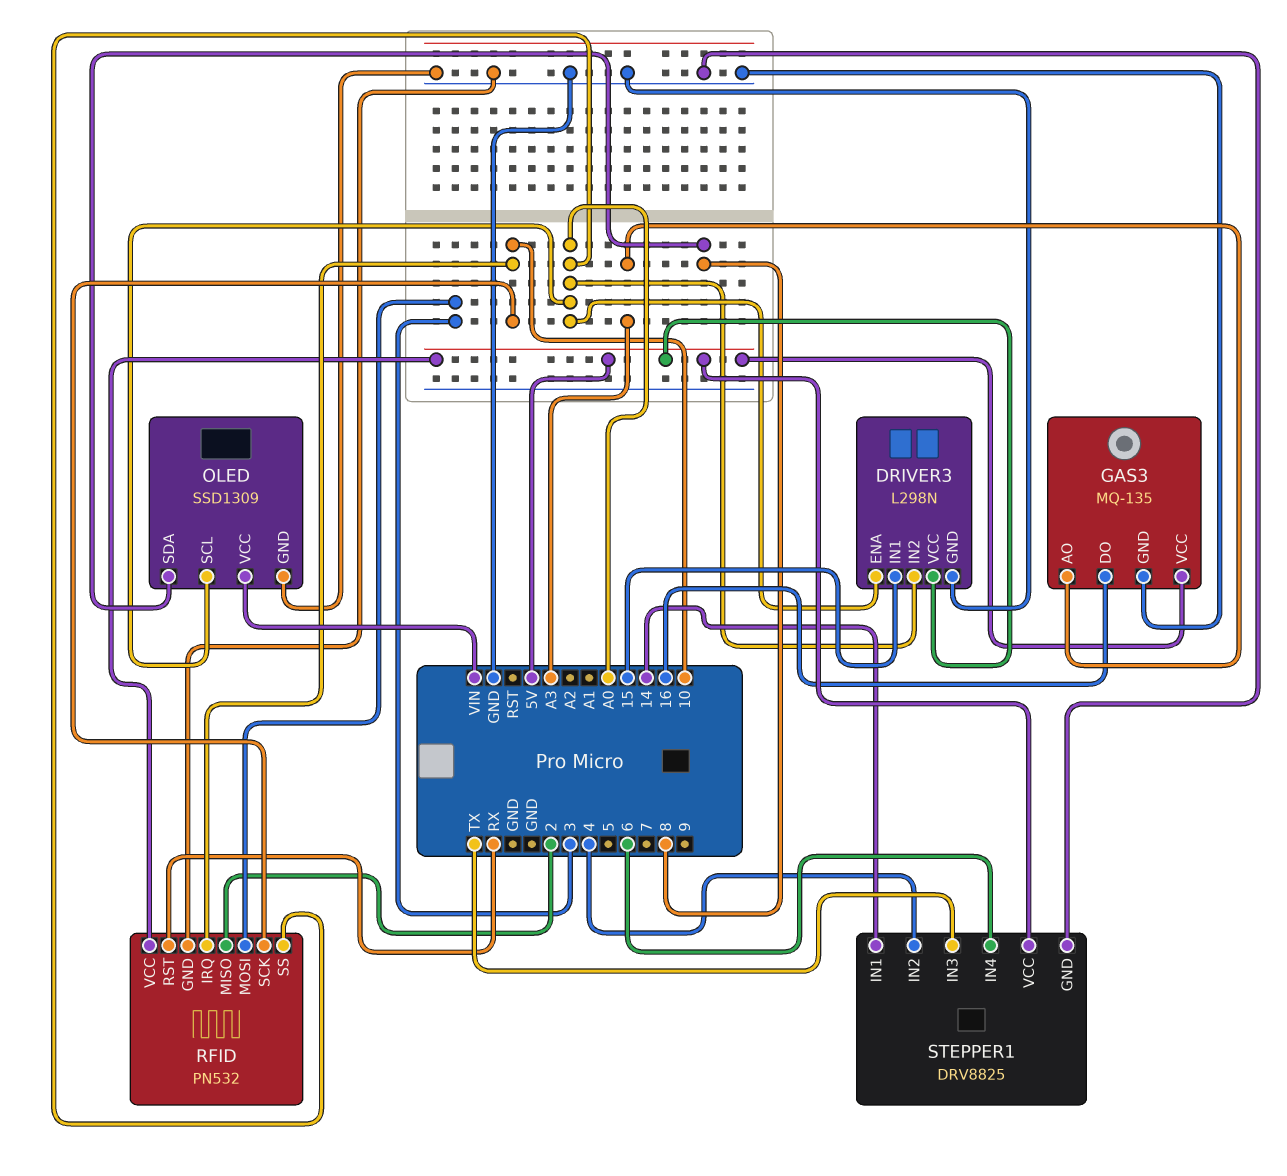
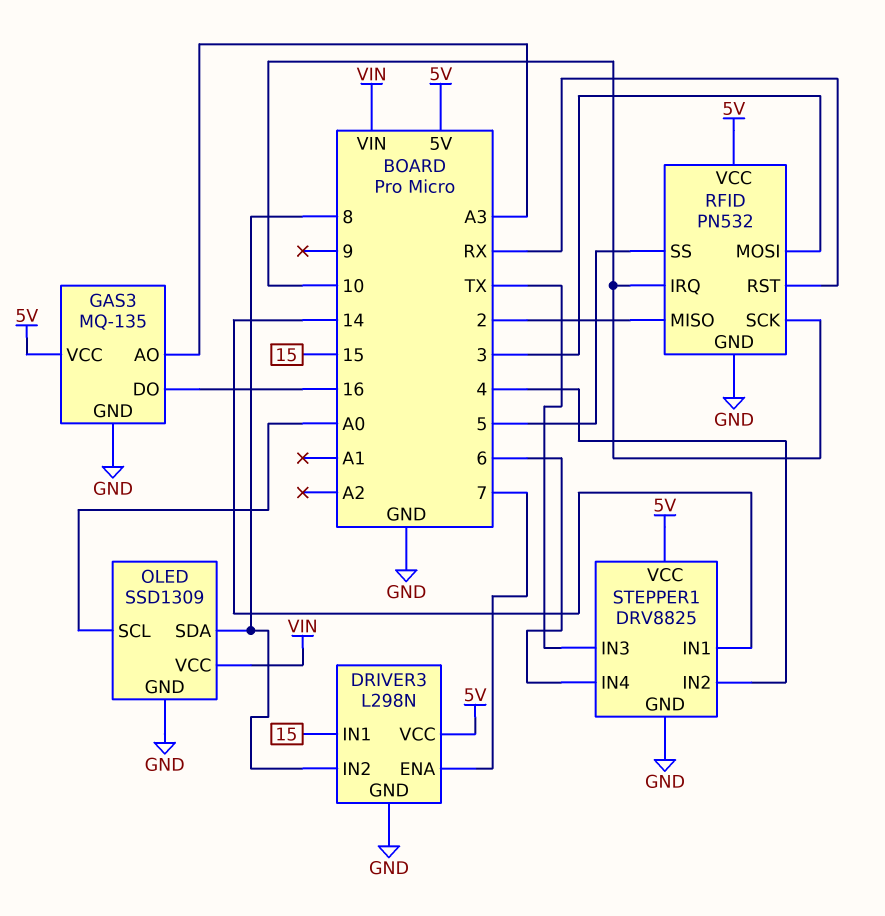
DRIVER3 pin ENA: A0 -> 7
DRIVER3 pin IN2: A0 -> 8
RFID pin SS: A0 -> 5

